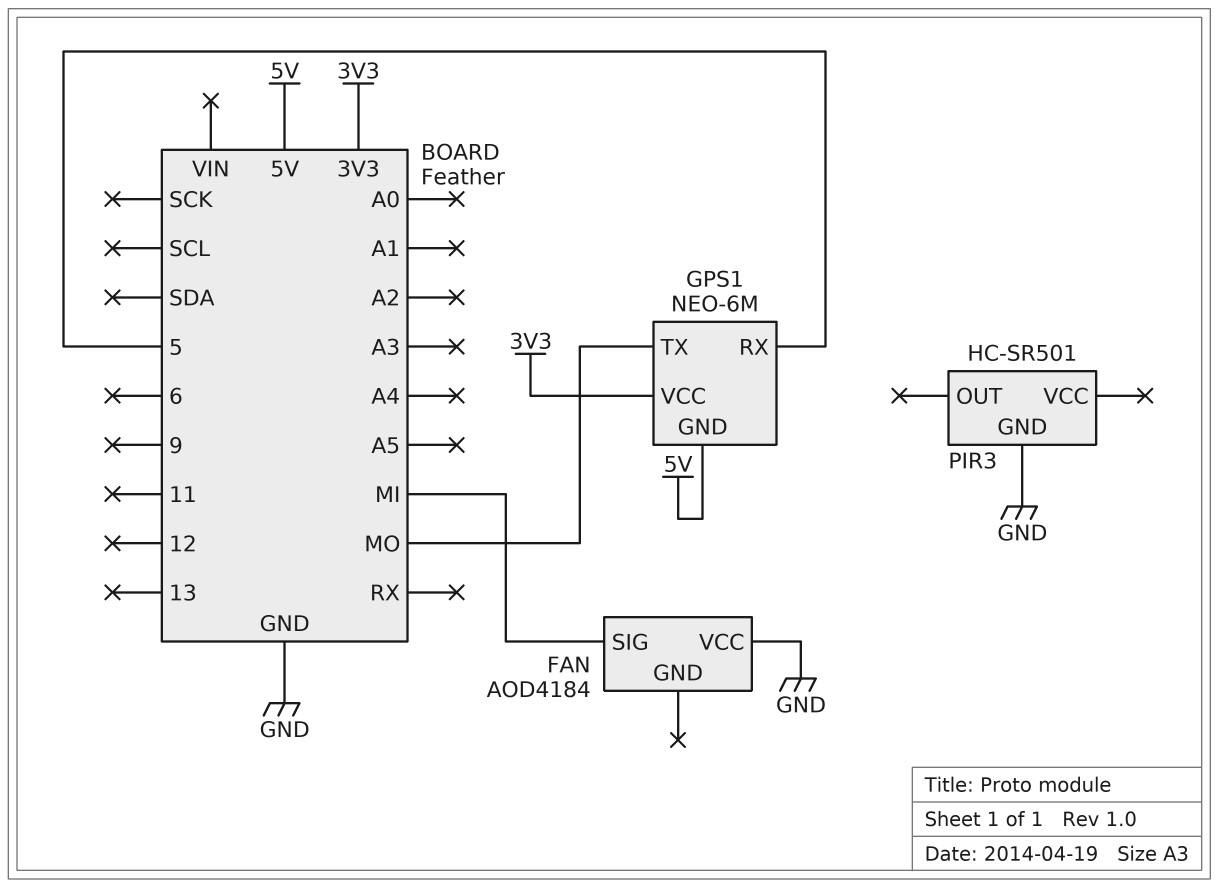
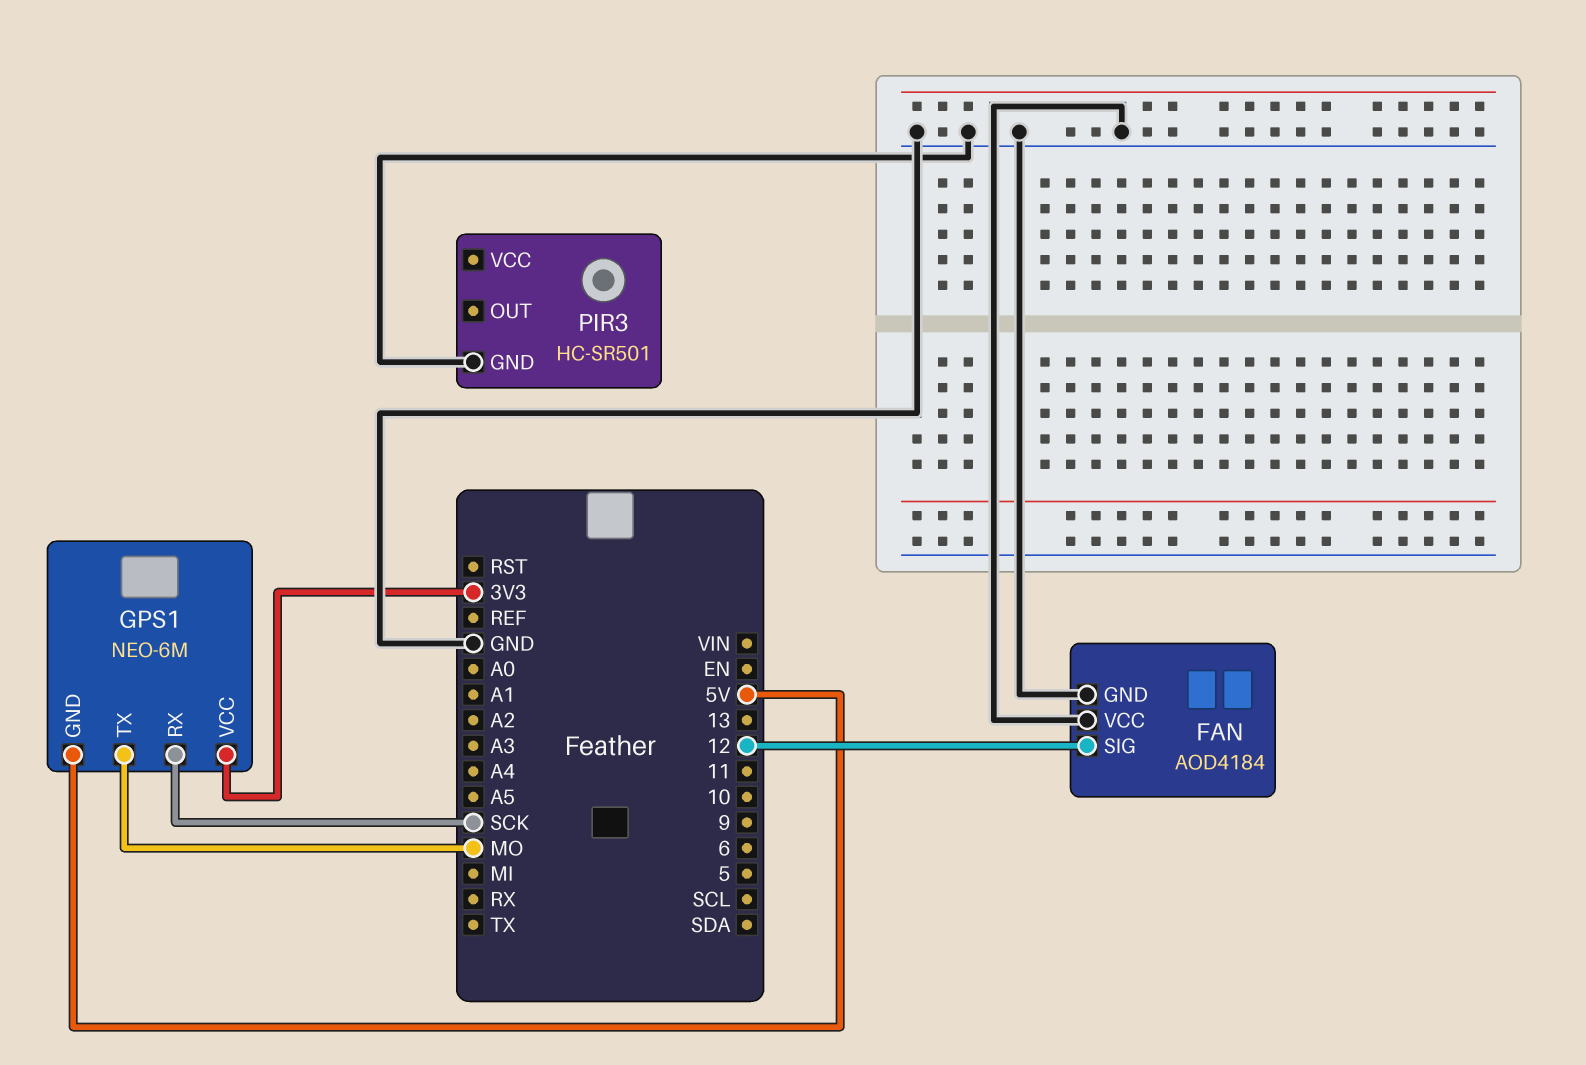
FAN pin GND: none -> GND
FAN pin SIG: MI -> 12
GPS1 pin RX: 5 -> SCK

